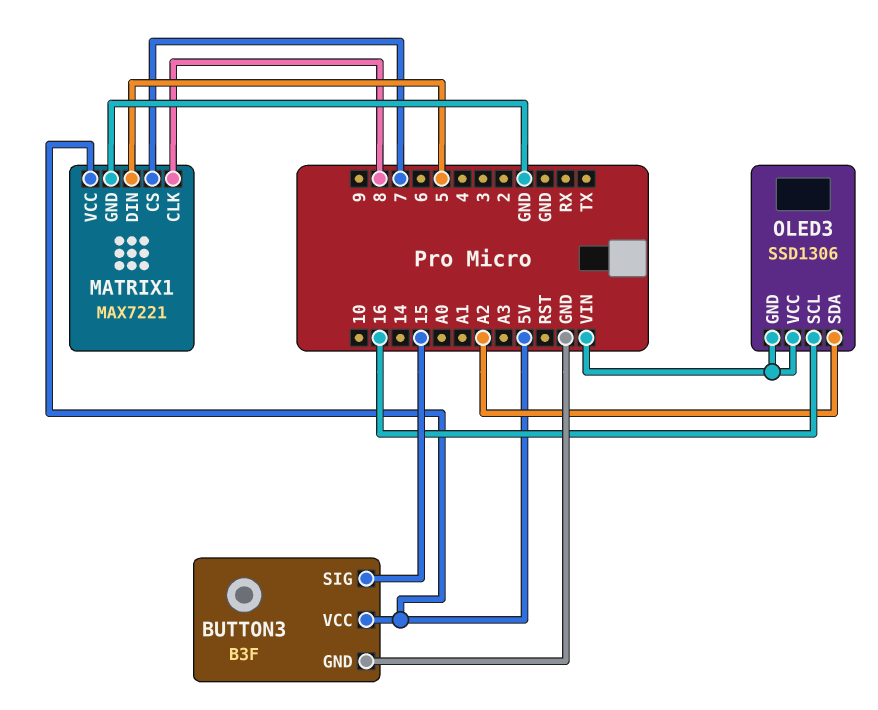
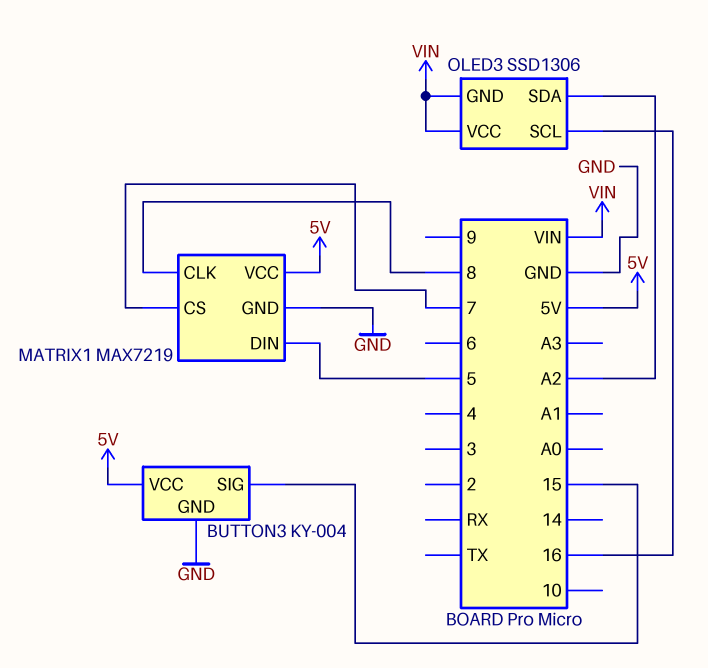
BUTTON3: B3F -> KY-004
MATRIX1: MAX7221 -> MAX7219

